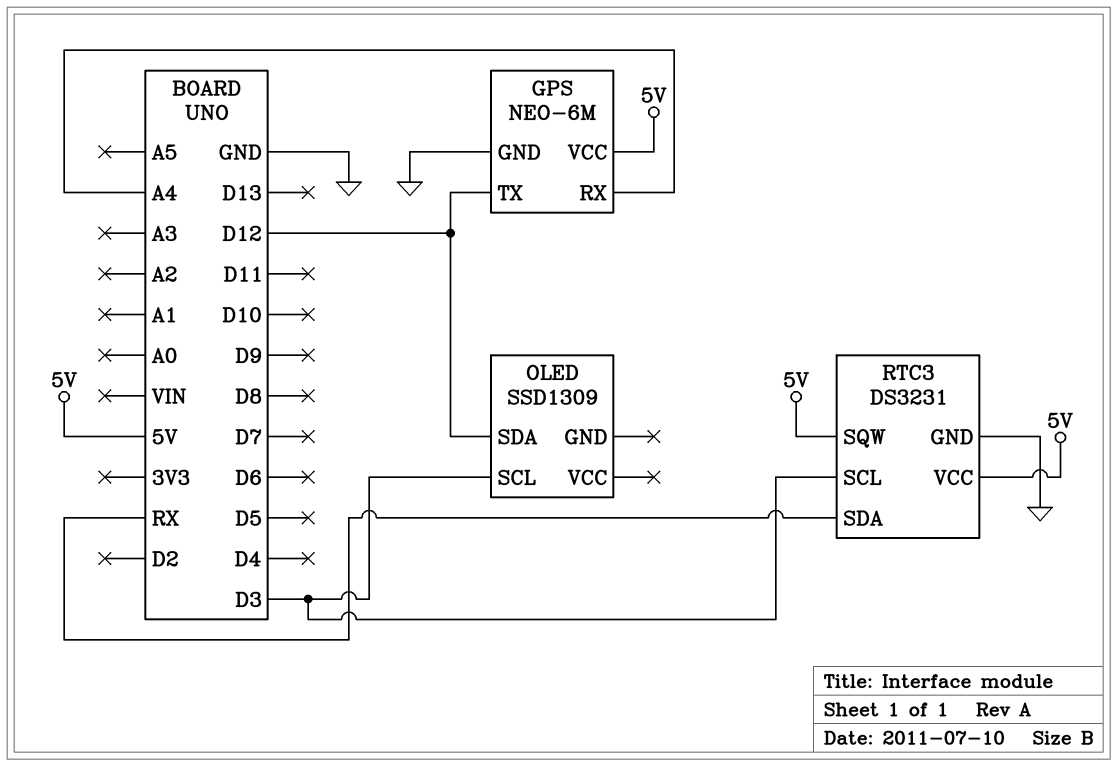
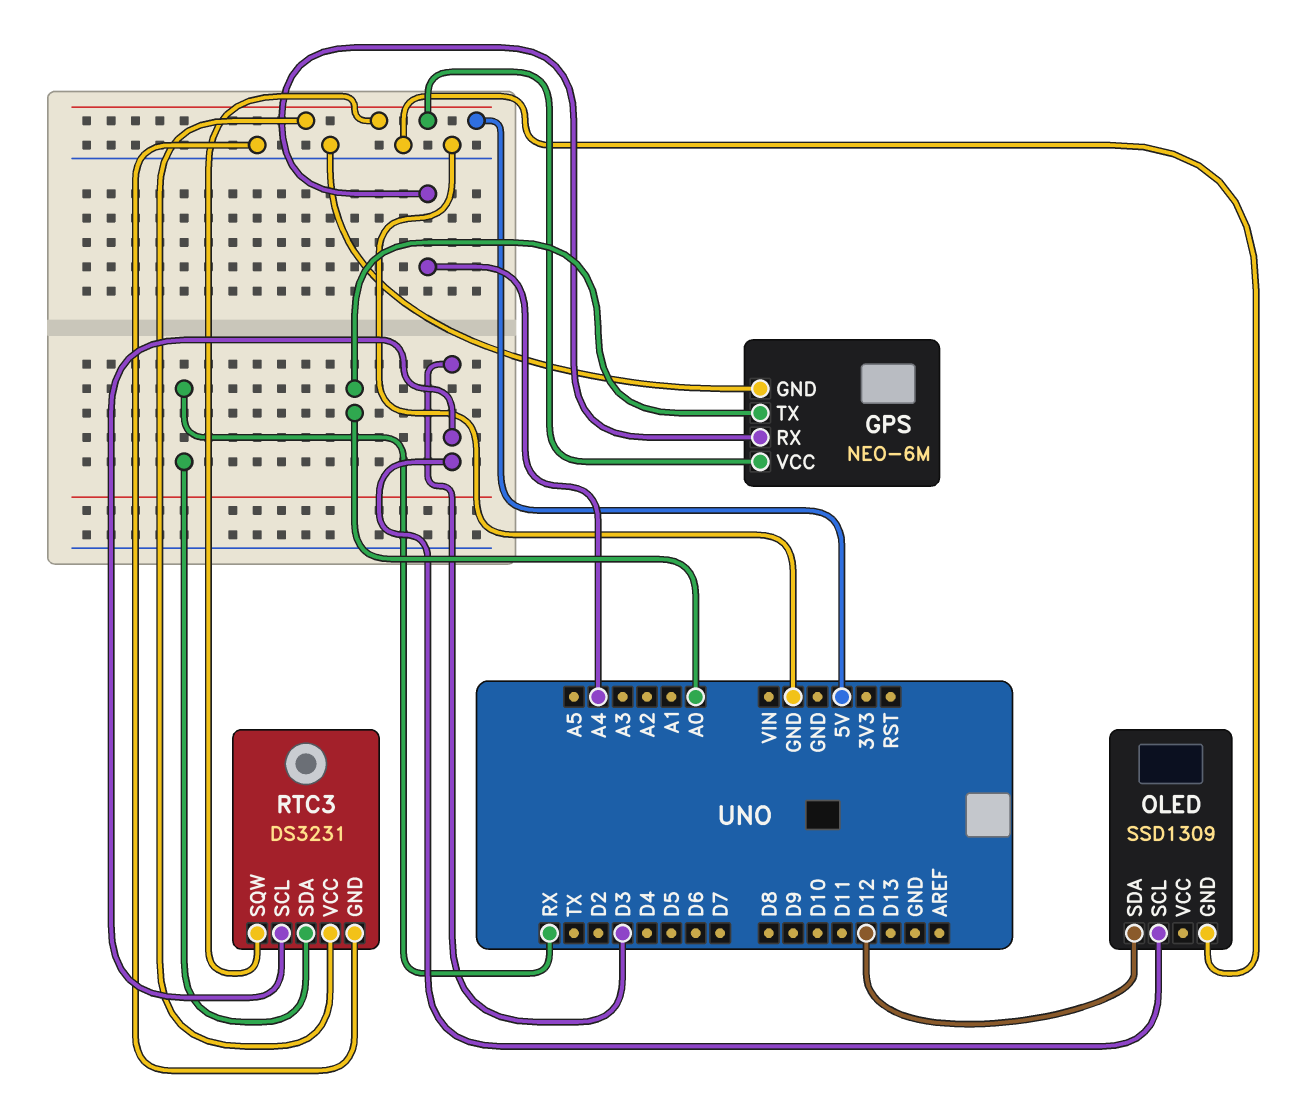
GPS pin TX: D12 -> A0
OLED pin GND: none -> GND

